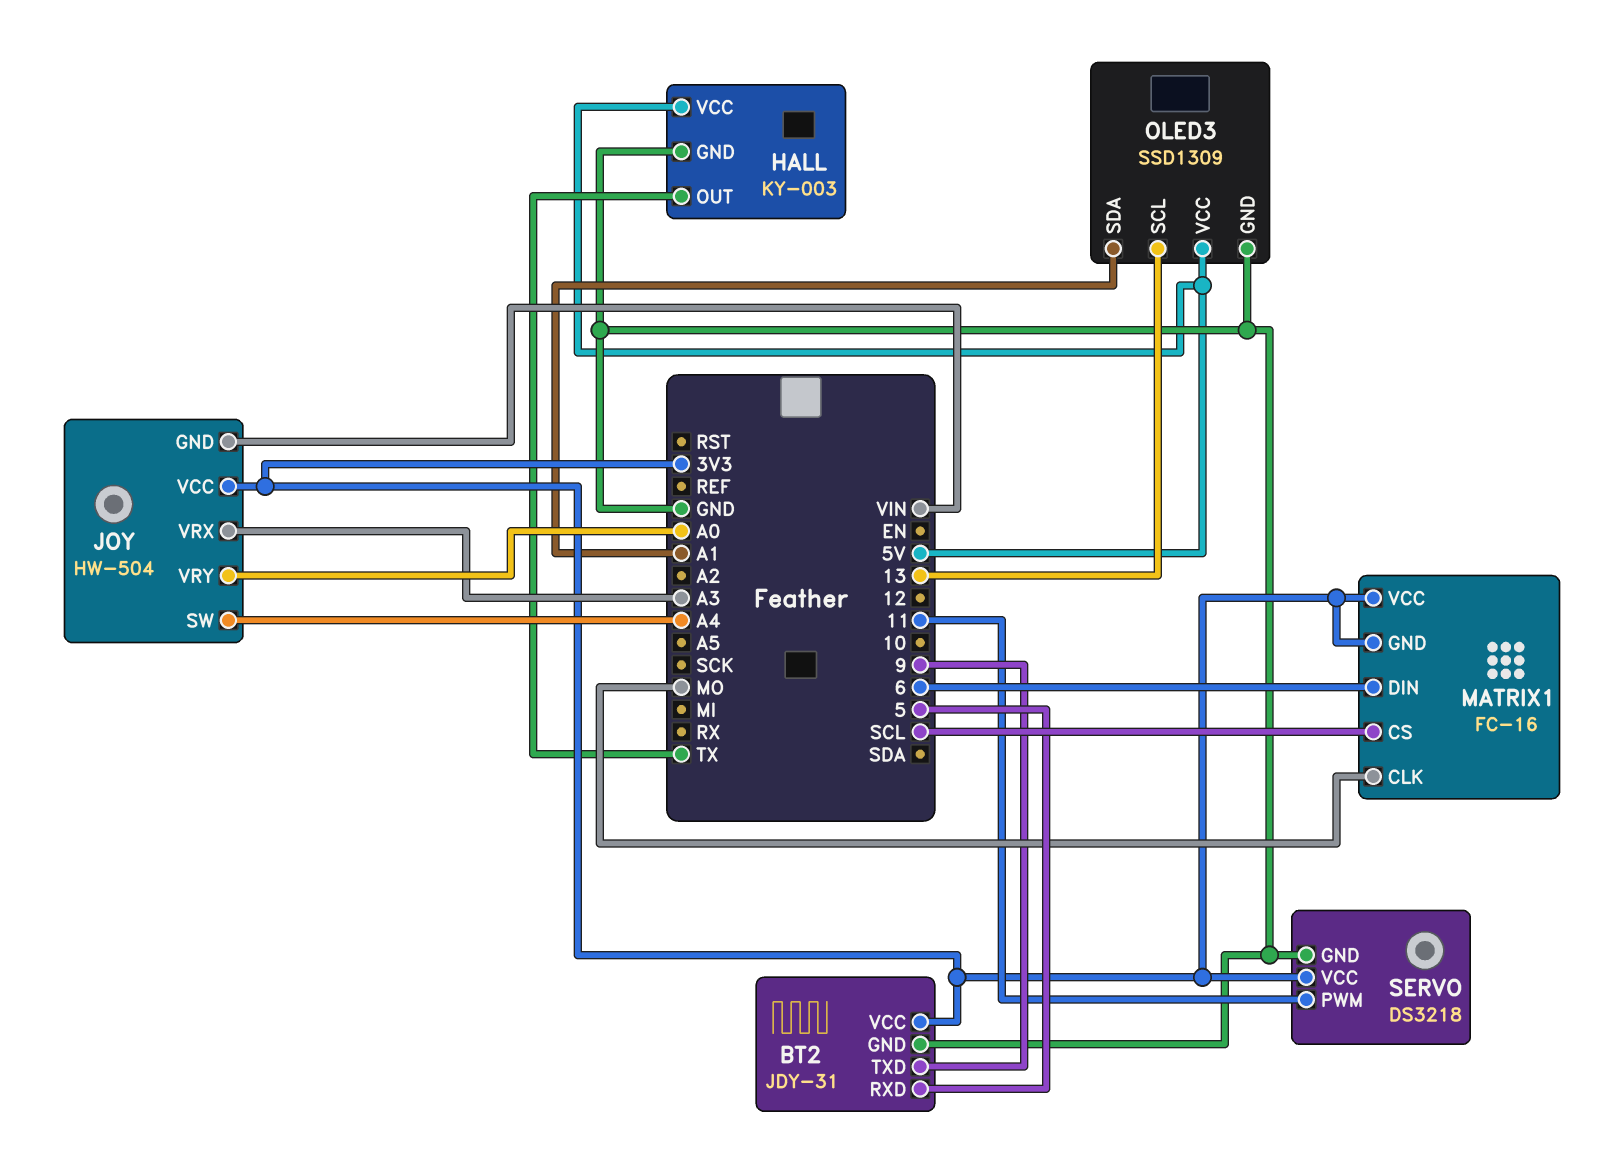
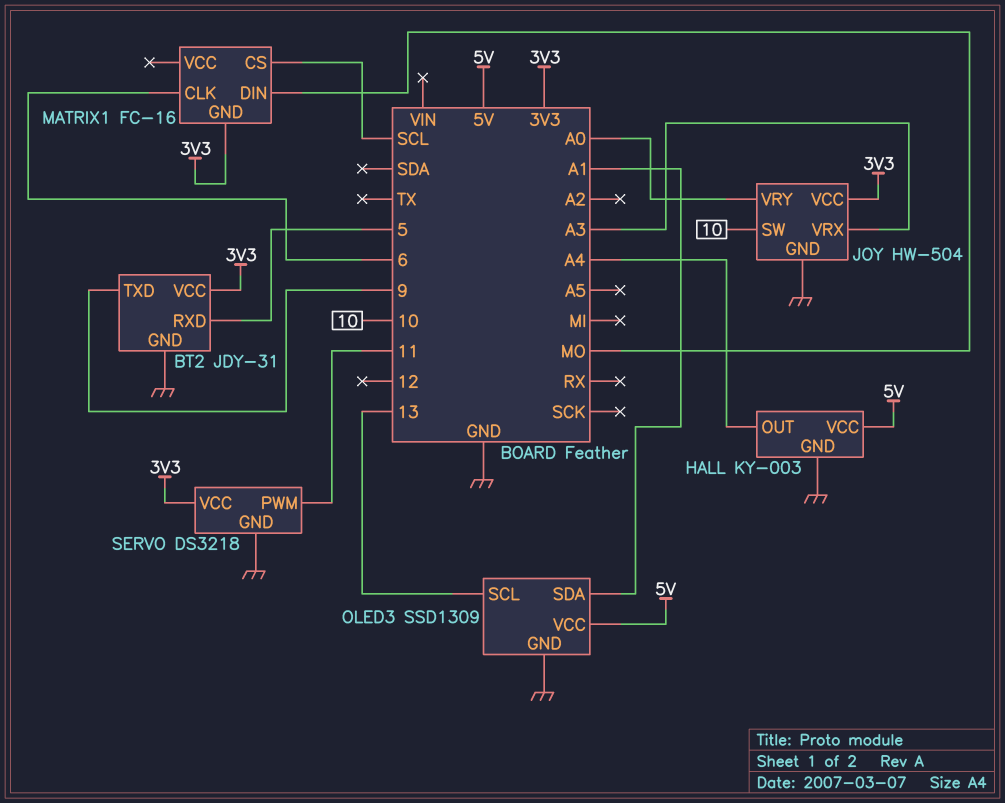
HALL pin OUT: TX -> A4
JOY pin GND: VIN -> GND
JOY pin SW: A4 -> 10
MATRIX1 pin CLK: MO -> 6
MATRIX1 pin DIN: 6 -> MO
MATRIX1 pin VCC: 3V3 -> none

